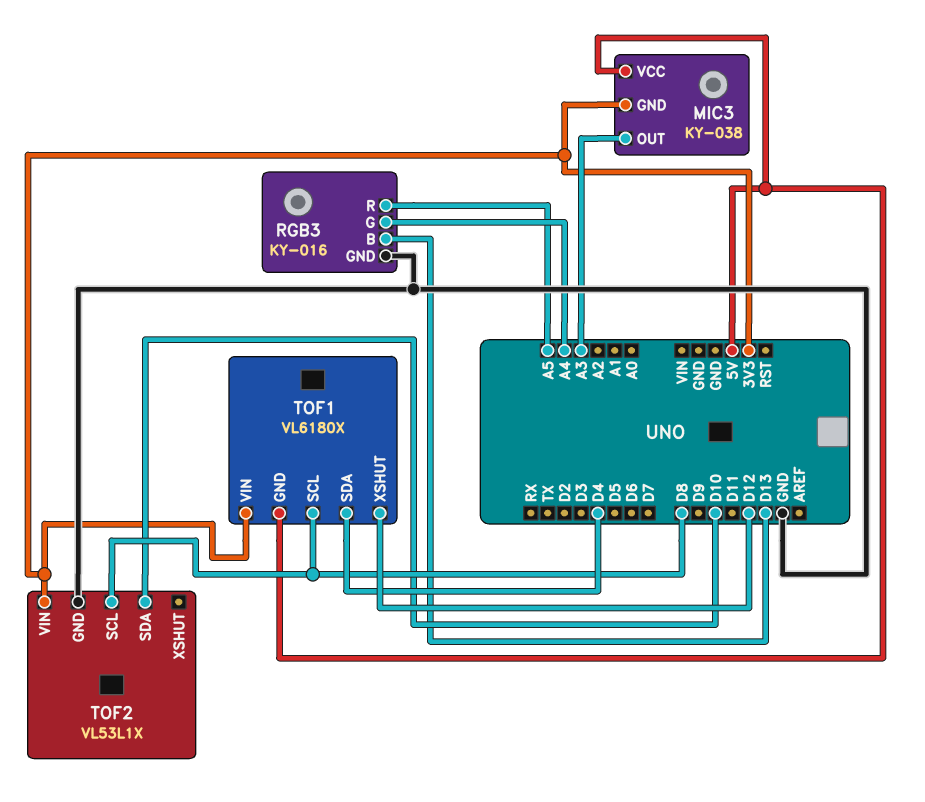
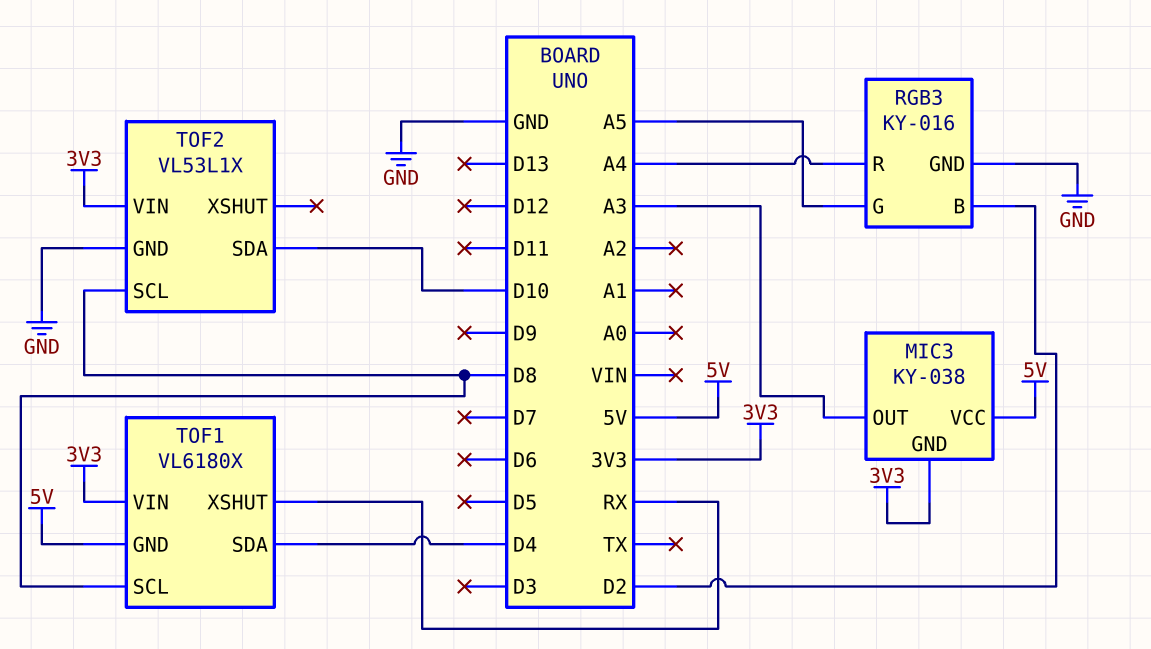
RGB3 pin B: D13 -> D2
RGB3 pin G: A4 -> A5
RGB3 pin R: A5 -> A4
TOF1 pin XSHUT: D12 -> RX

